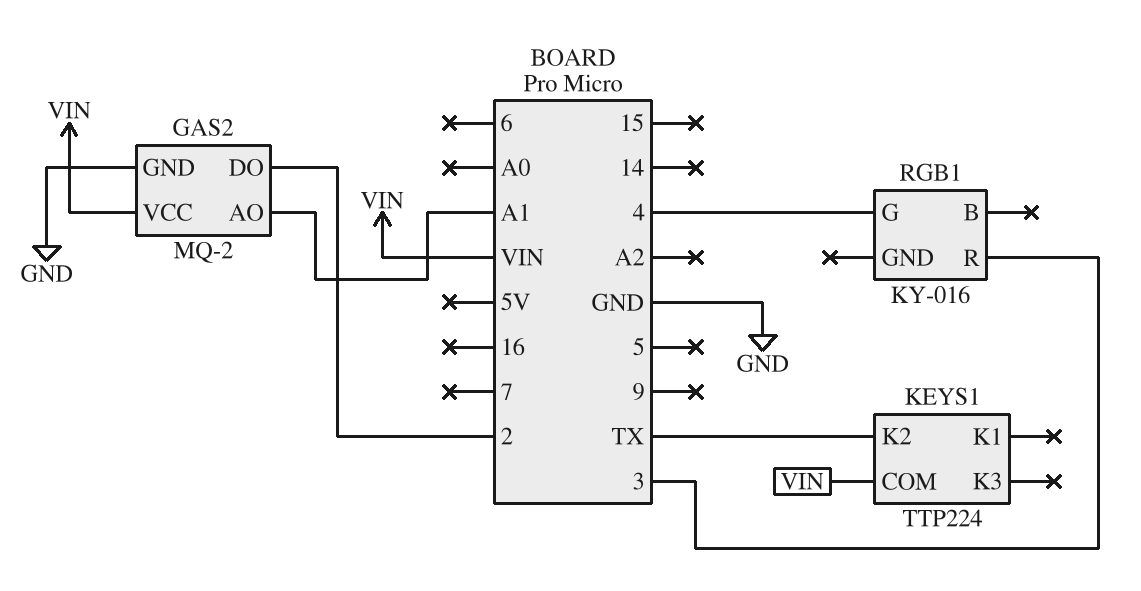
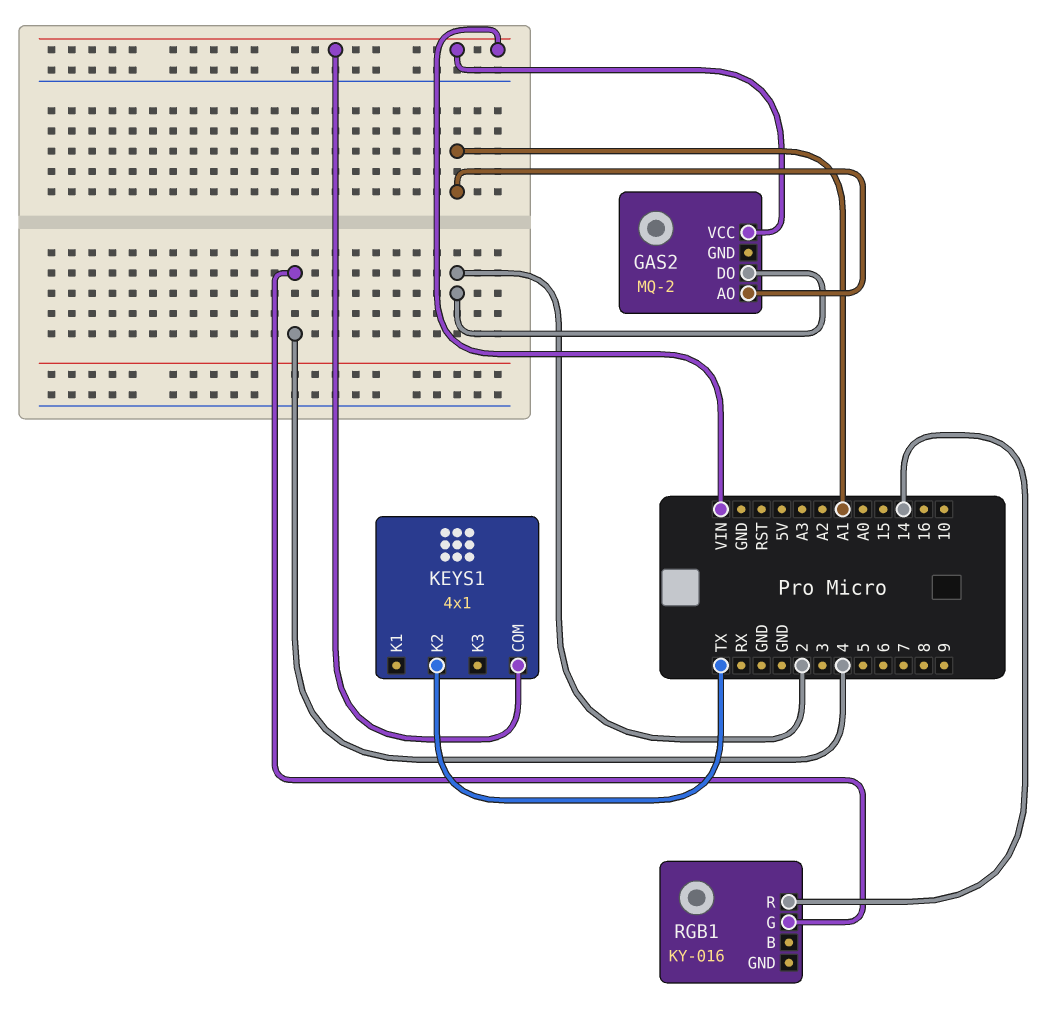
GAS2 pin GND: GND -> none
KEYS1: TTP224 -> 4x1
RGB1 pin R: 3 -> 14

